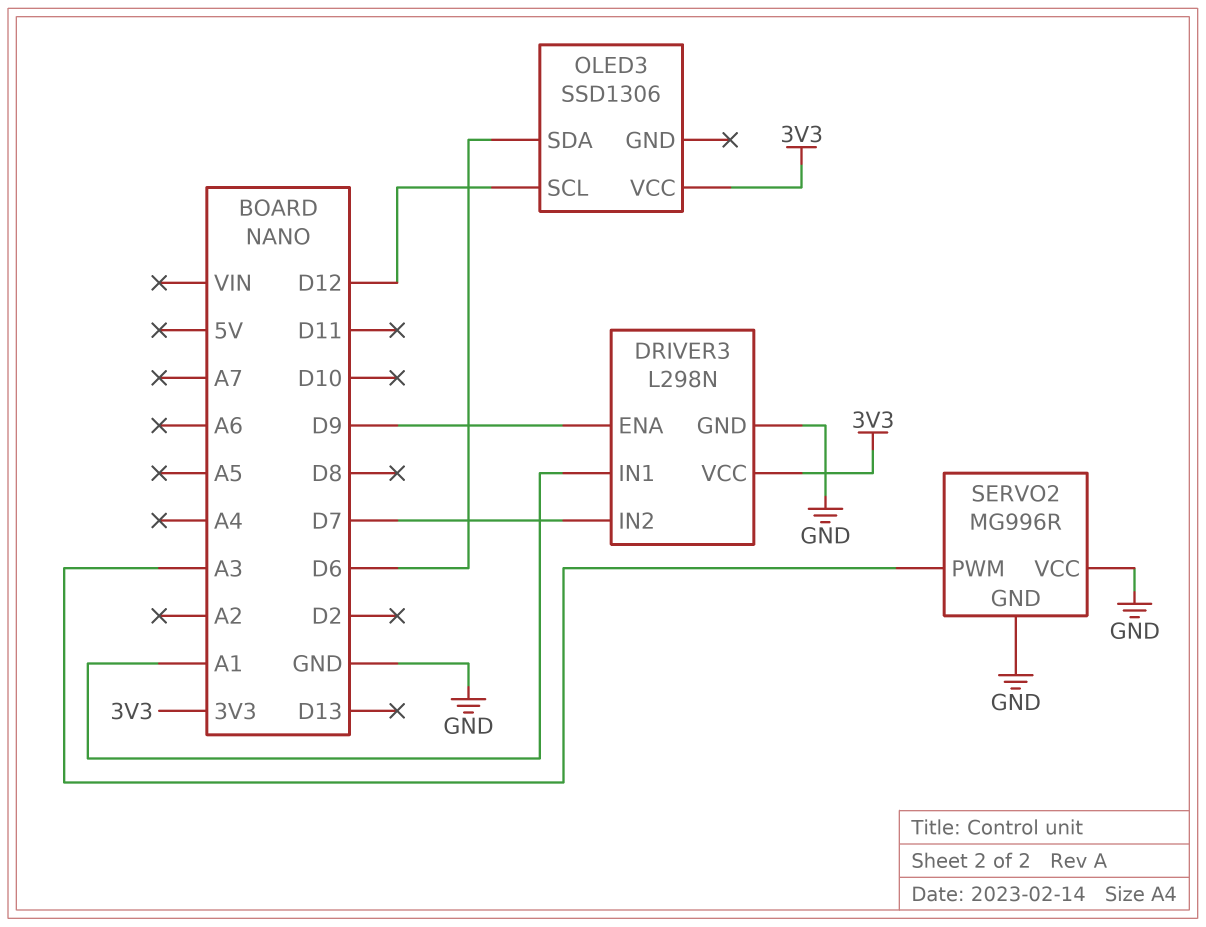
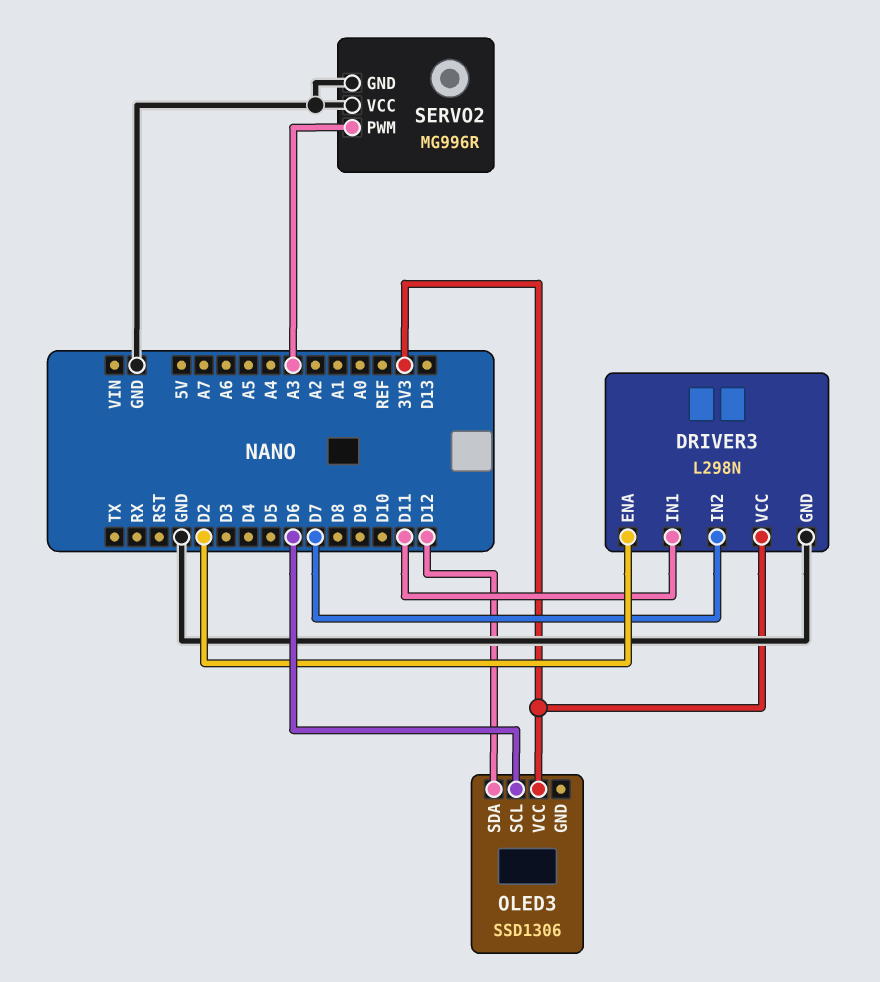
DRIVER3 pin ENA: D9 -> D2
DRIVER3 pin IN1: A1 -> D11
OLED3 pin SCL: D12 -> D6
OLED3 pin SDA: D6 -> D12

